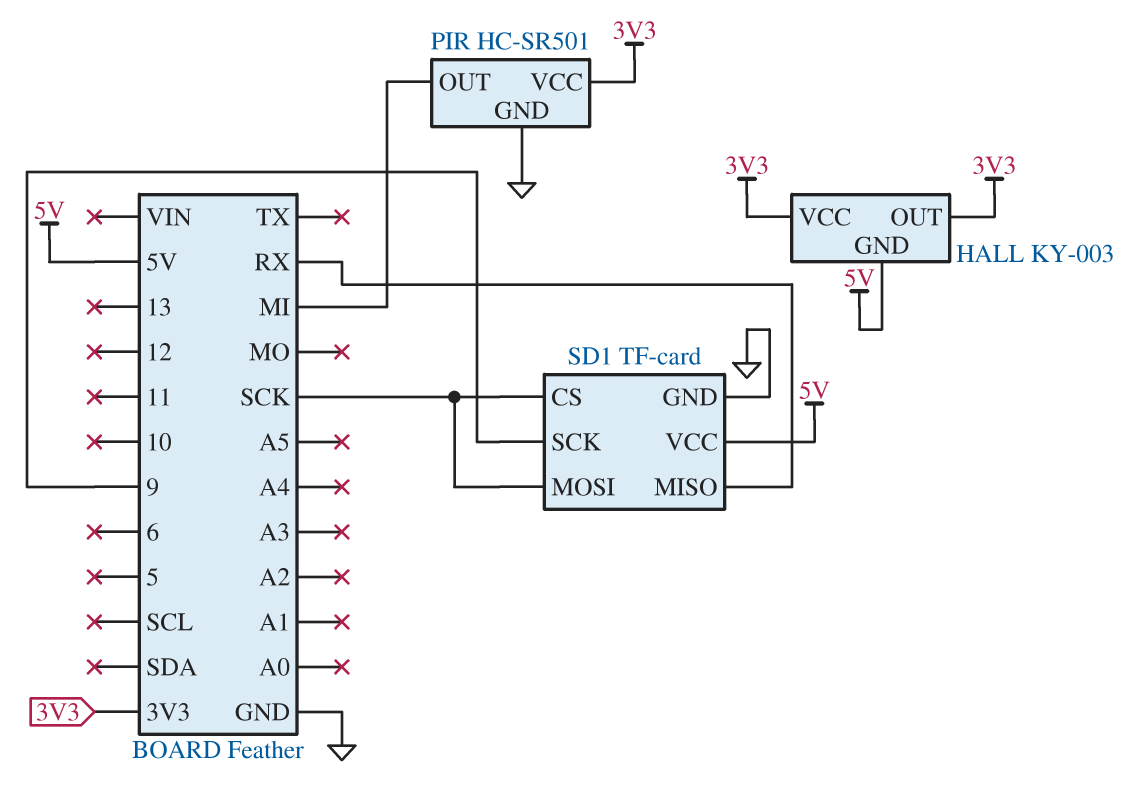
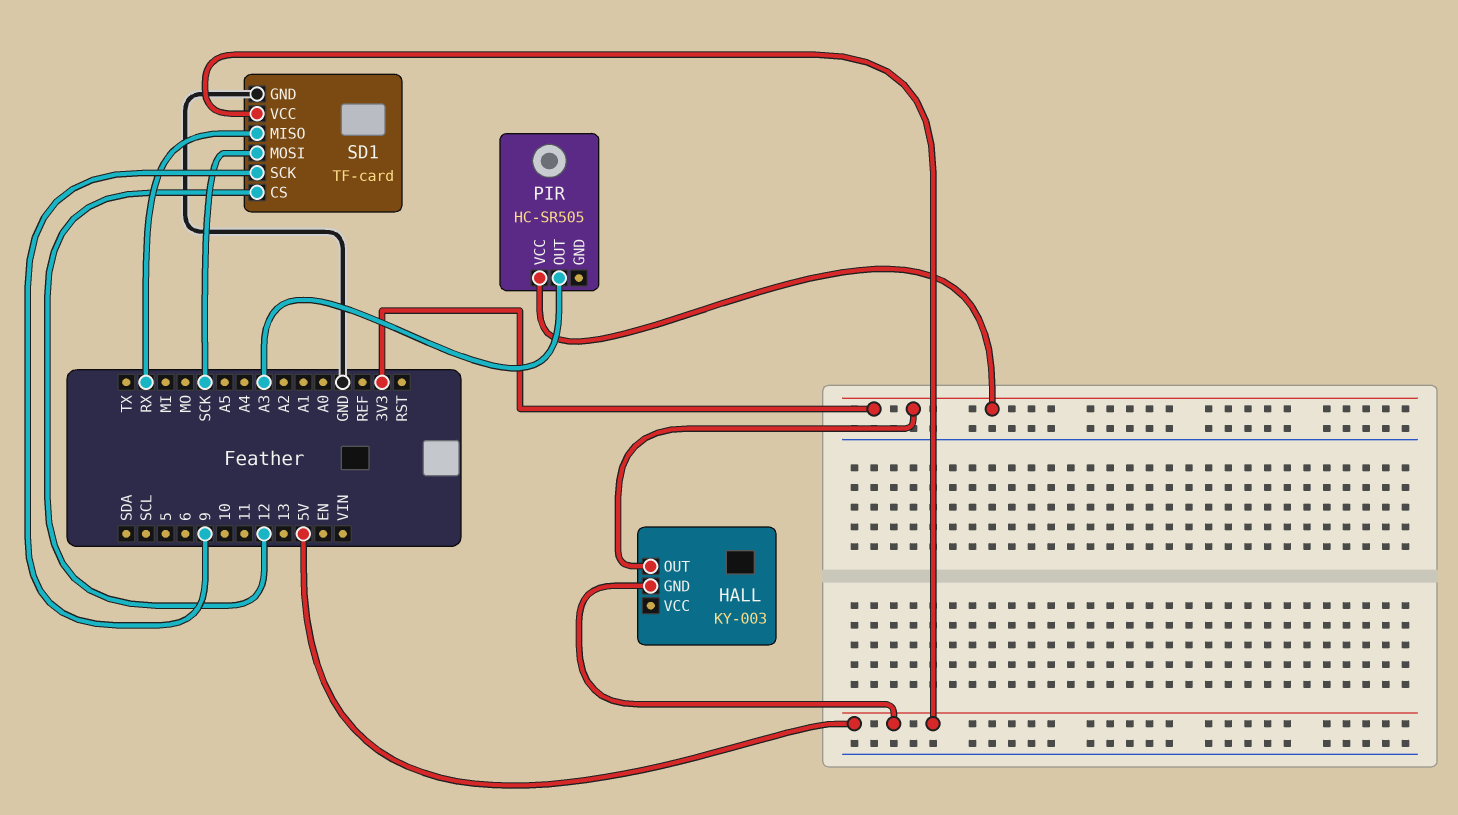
HALL pin VCC: 3V3 -> none
PIR: HC-SR501 -> HC-SR505
PIR pin GND: GND -> none
PIR pin OUT: MI -> A3
SD1 pin CS: SCK -> 12

